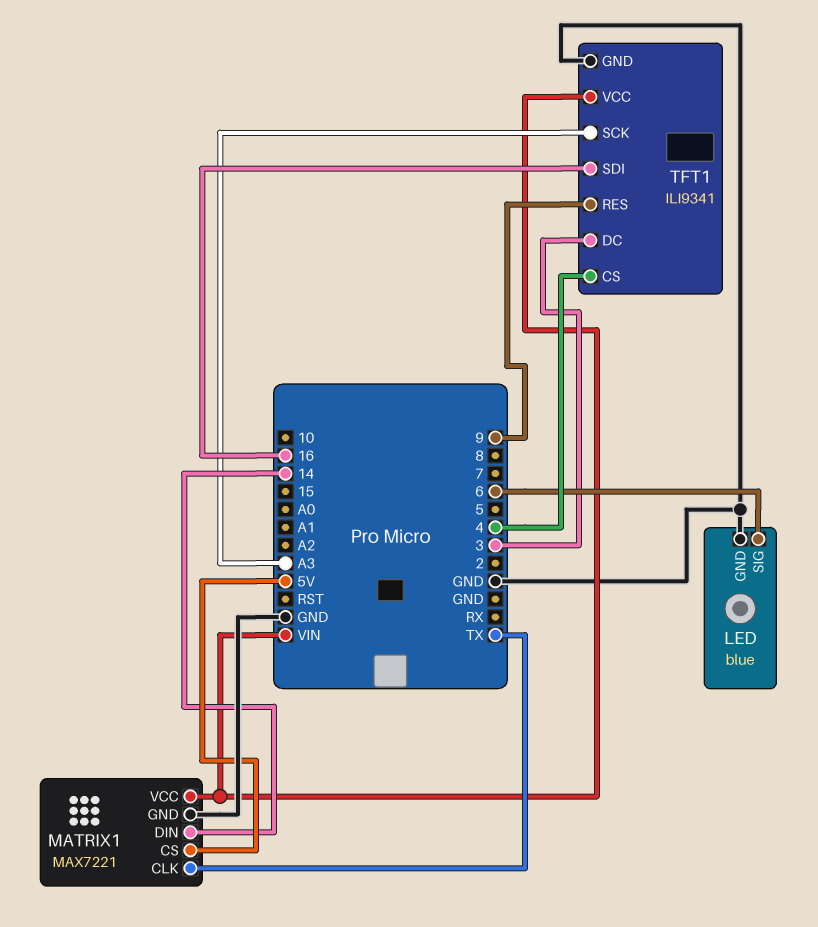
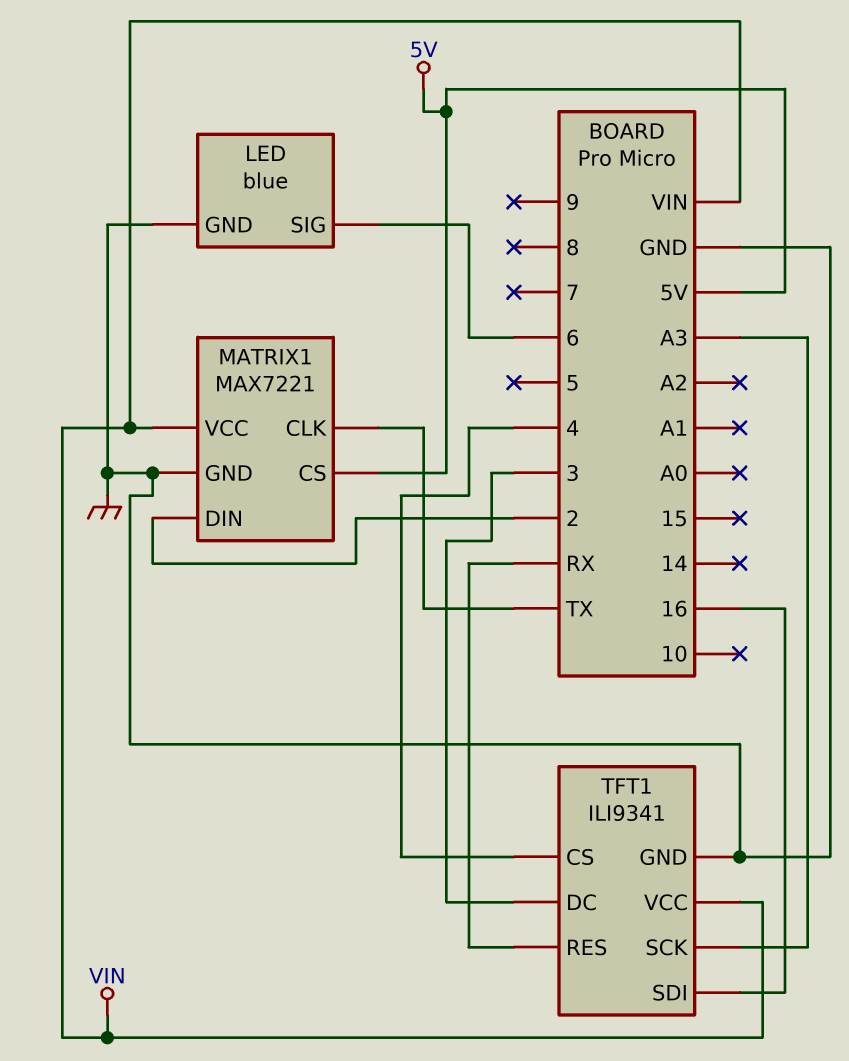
MATRIX1 pin DIN: 14 -> 2
TFT1 pin RES: 9 -> RX

